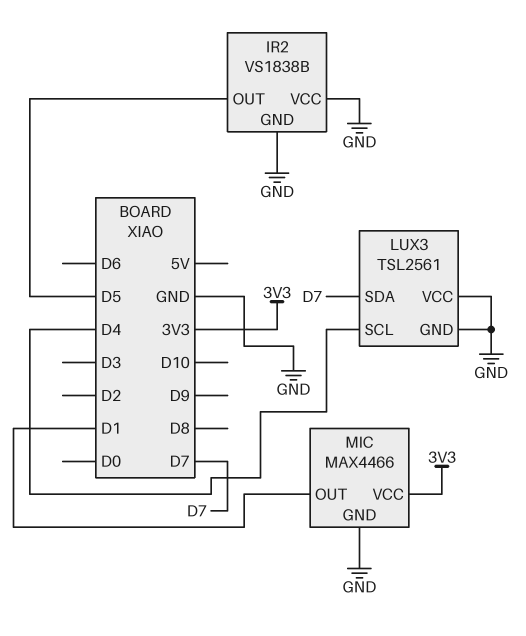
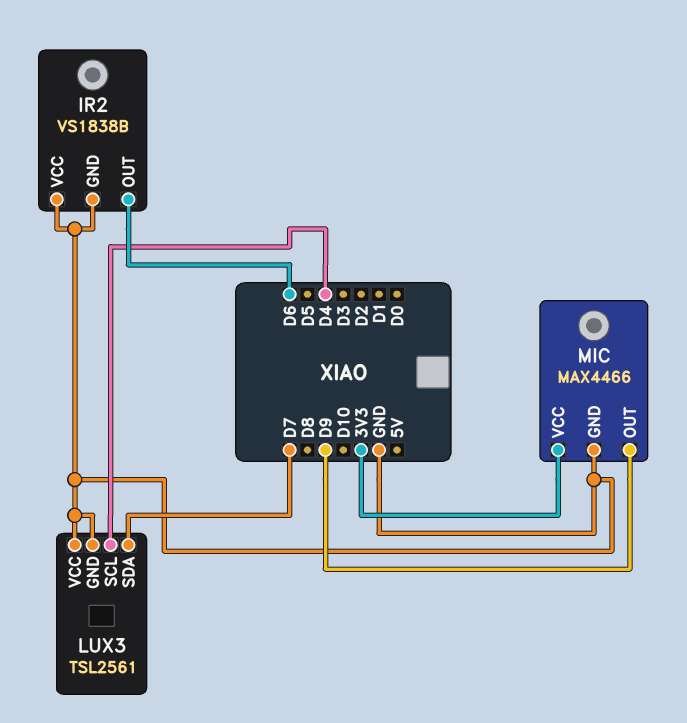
IR2 pin OUT: D5 -> D6
MIC pin OUT: D1 -> D9

